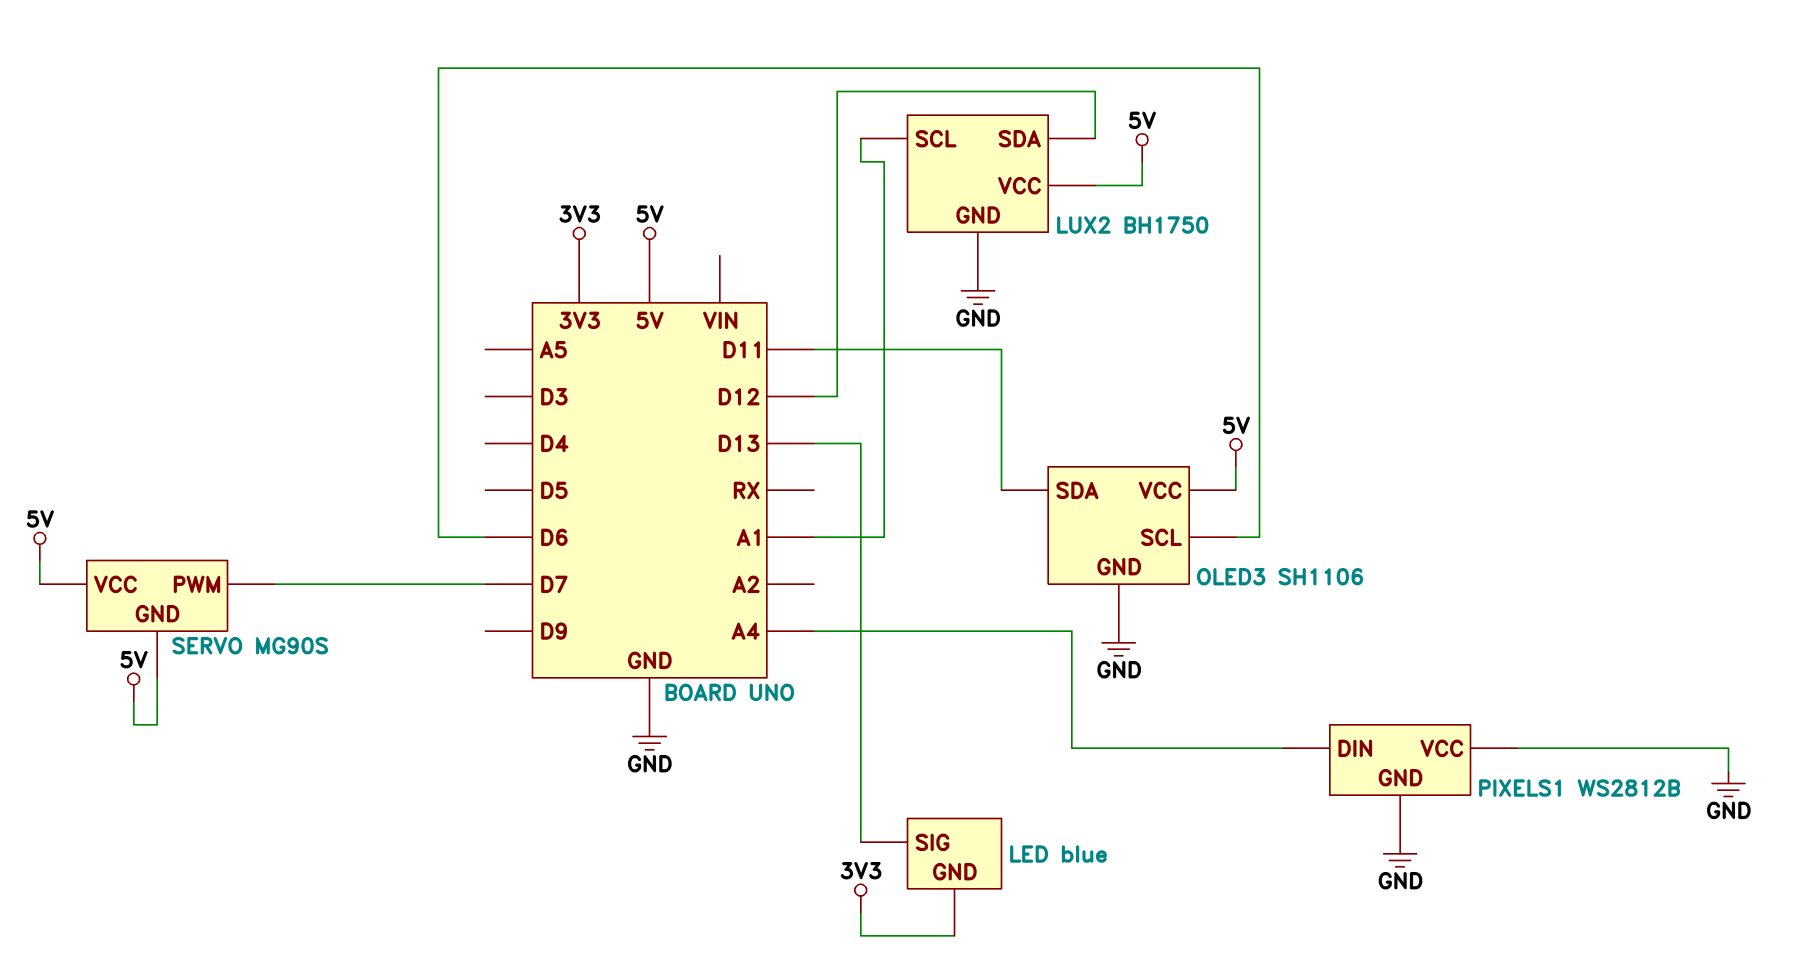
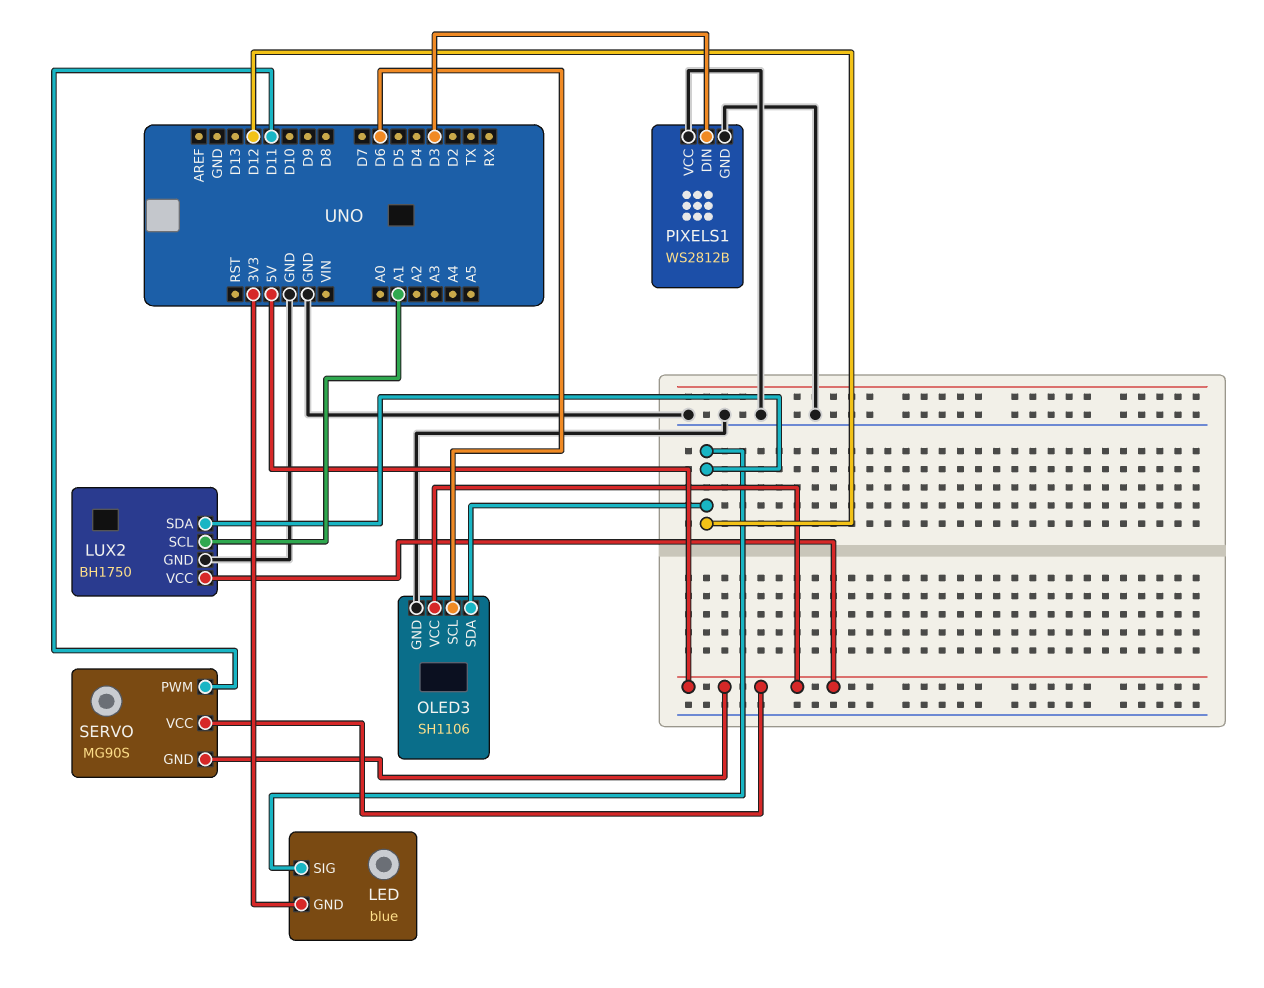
LED pin SIG: D13 -> D12
OLED3 pin SDA: D11 -> D12
PIXELS1 pin DIN: A4 -> D3
SERVO pin PWM: D7 -> D11

